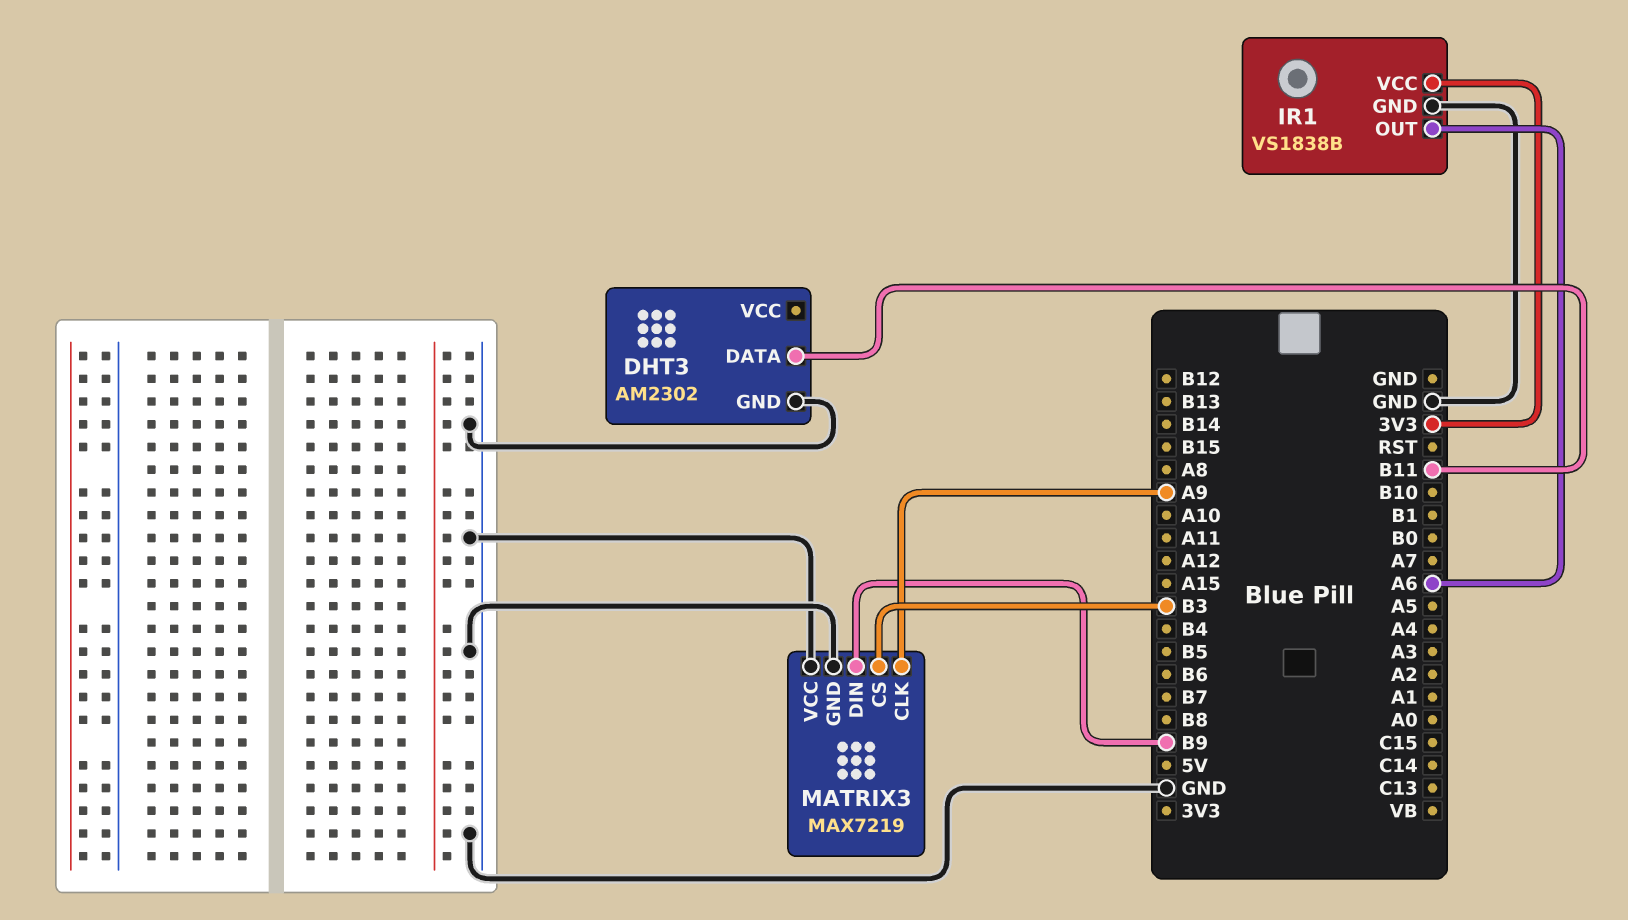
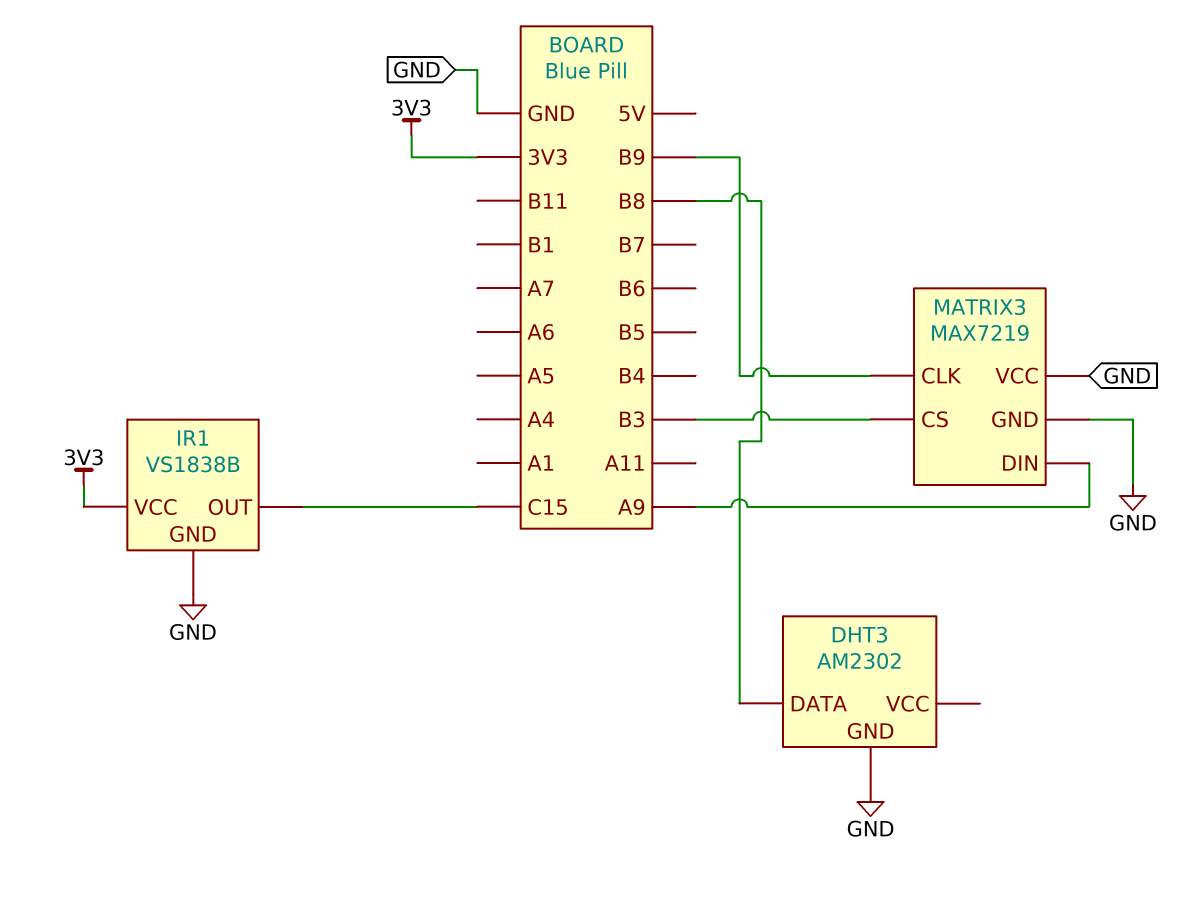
DHT3 pin DATA: B11 -> B8
IR1 pin OUT: A6 -> C15
MATRIX3 pin CLK: A9 -> B9
MATRIX3 pin DIN: B9 -> A9

